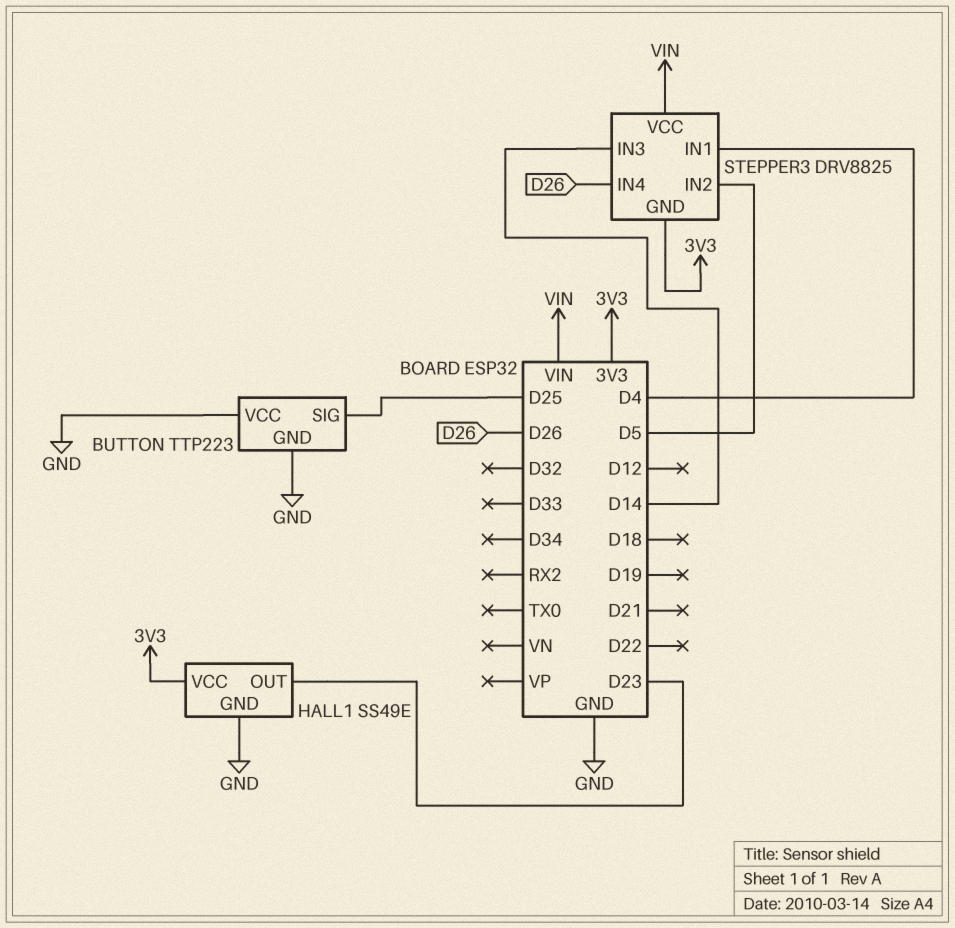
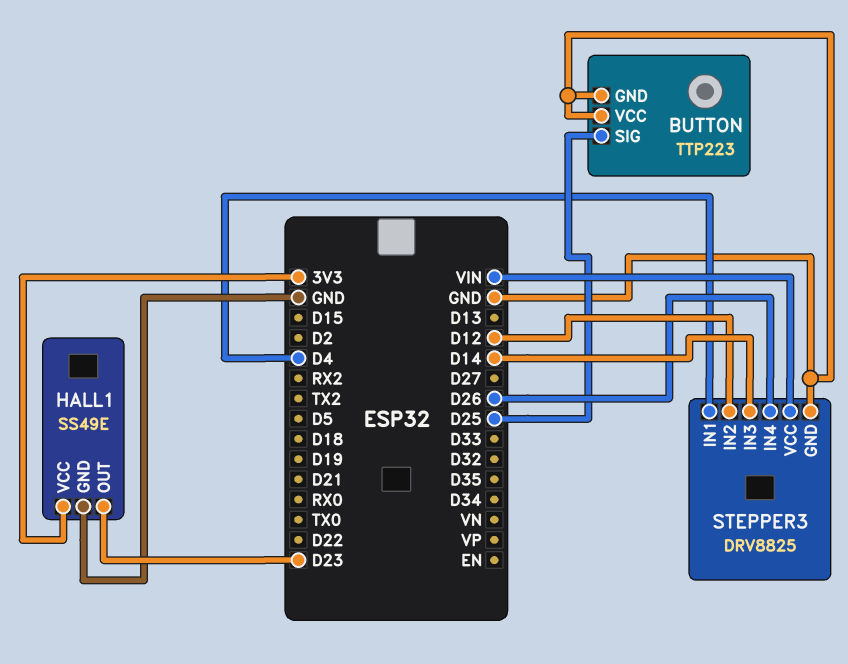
STEPPER3 pin GND: 3V3 -> GND
STEPPER3 pin IN2: D5 -> D12

